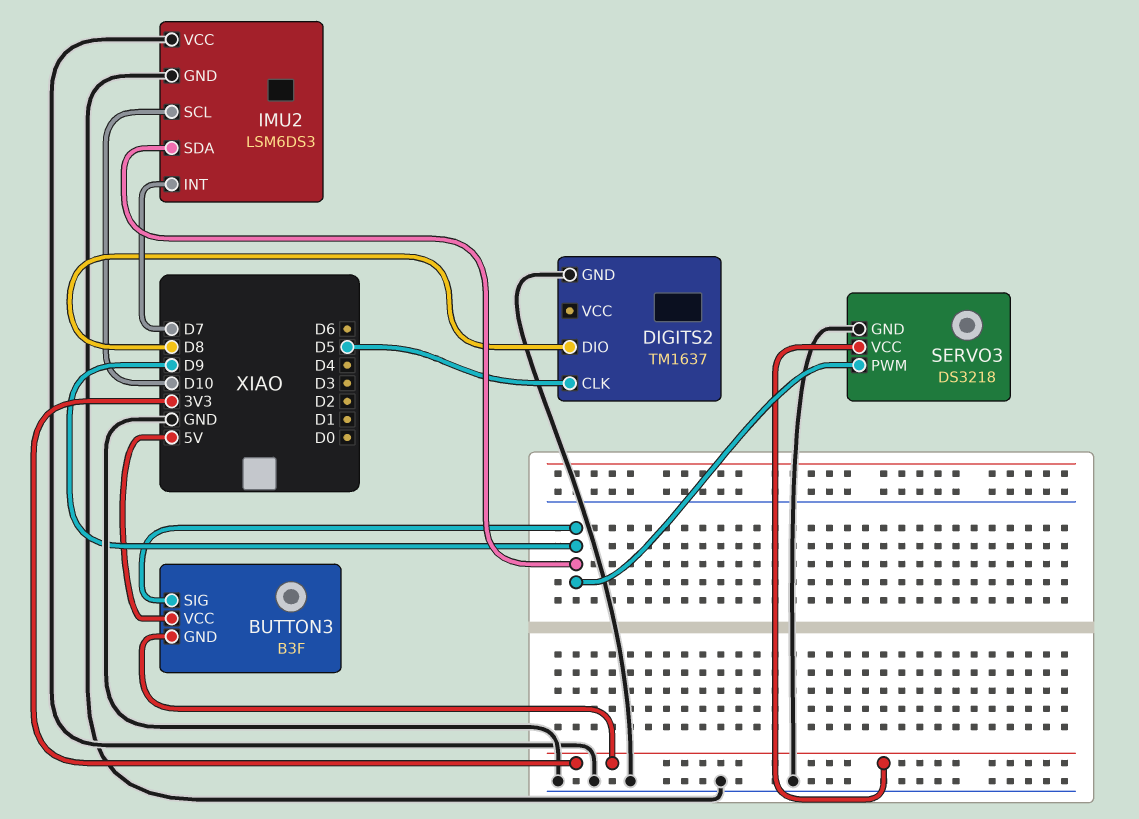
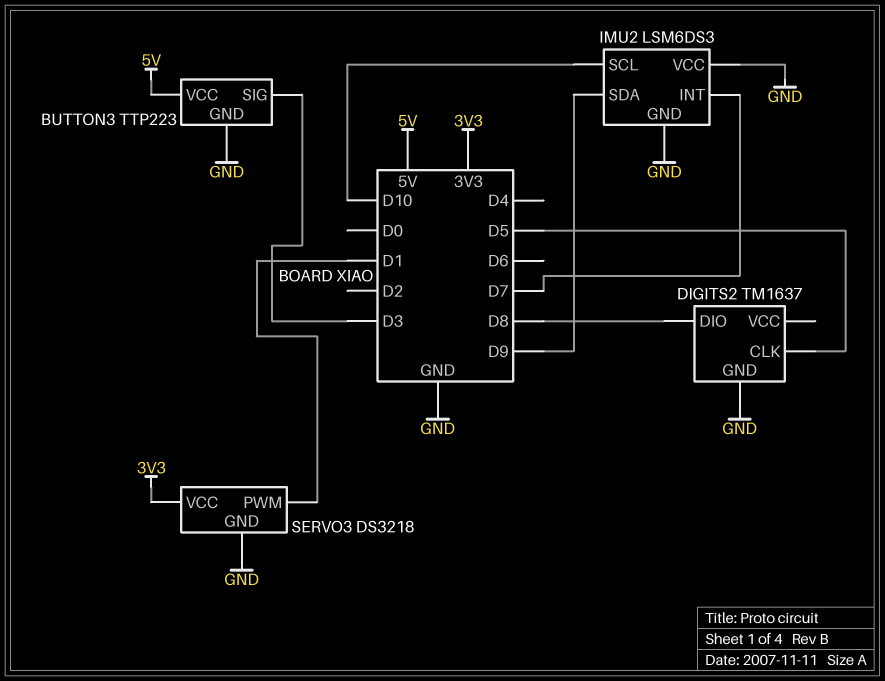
BUTTON3: B3F -> TTP223
BUTTON3 pin GND: 3V3 -> GND
BUTTON3 pin SIG: D9 -> D3
SERVO3 pin PWM: D9 -> D1

